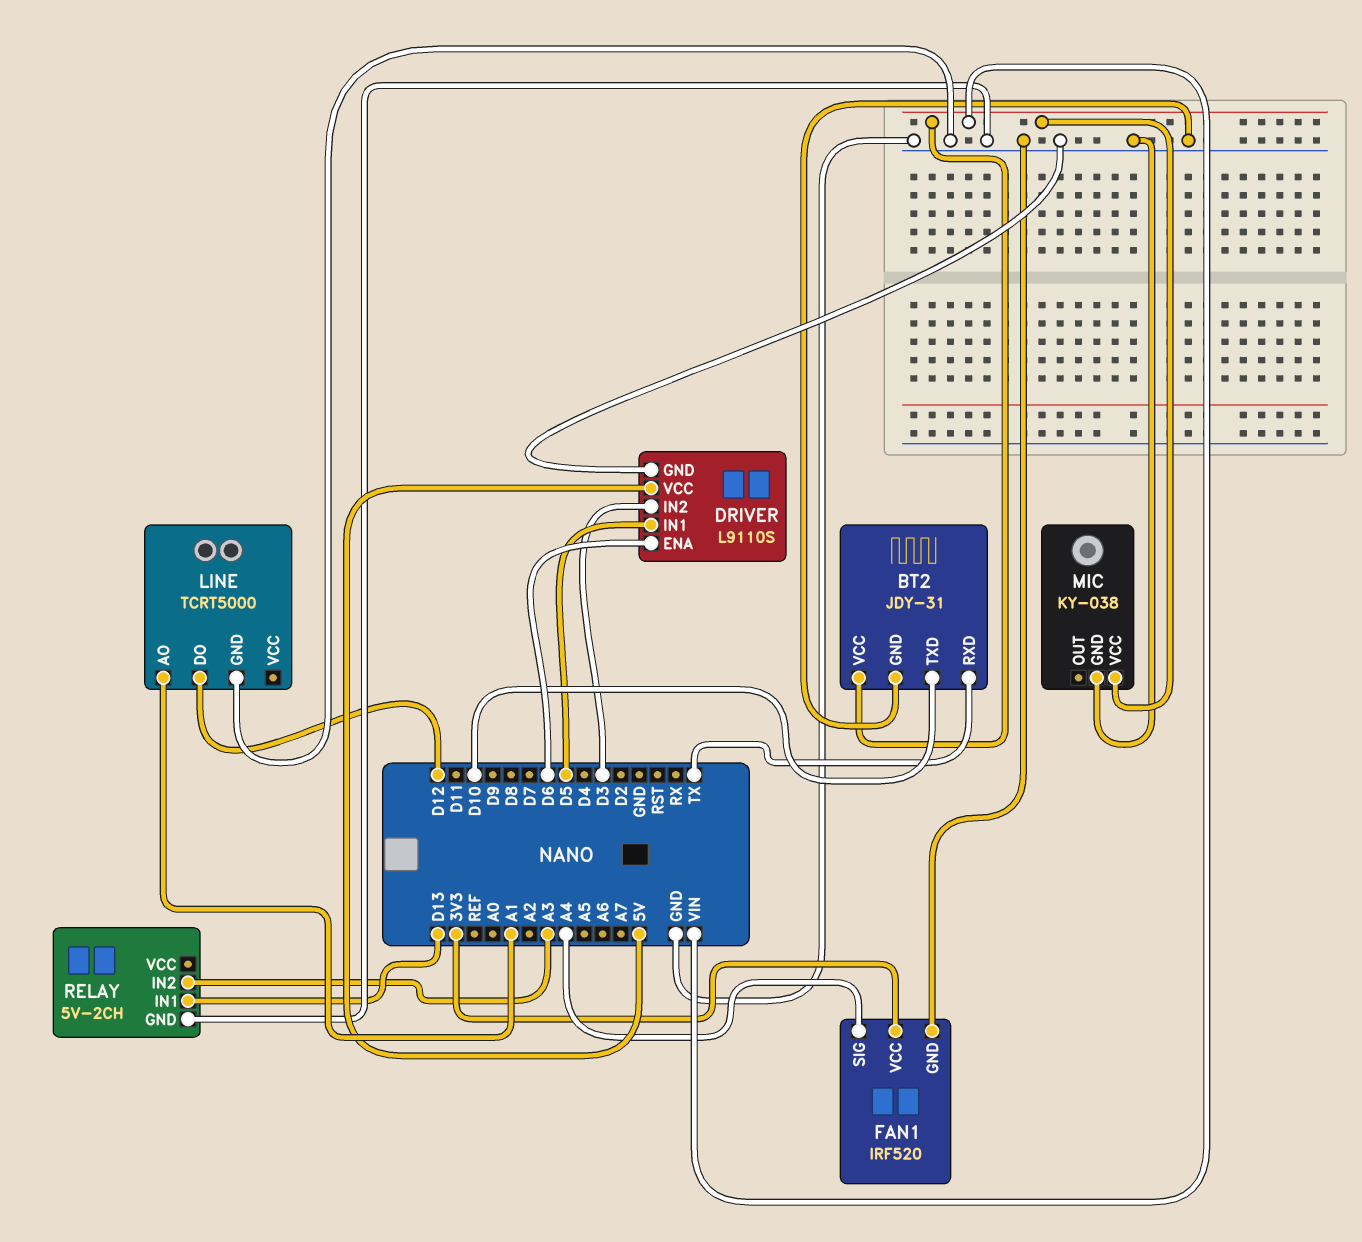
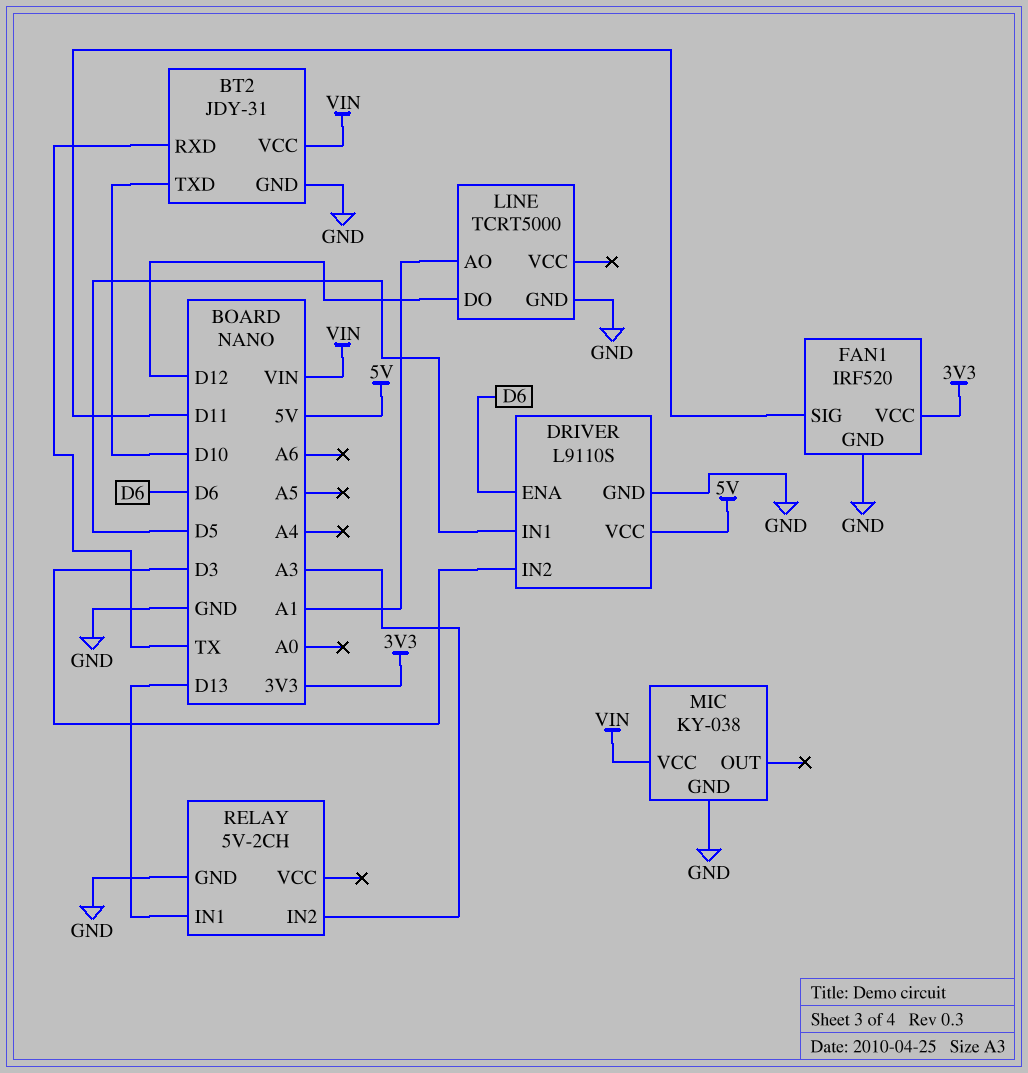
FAN1 pin SIG: A4 -> D11

